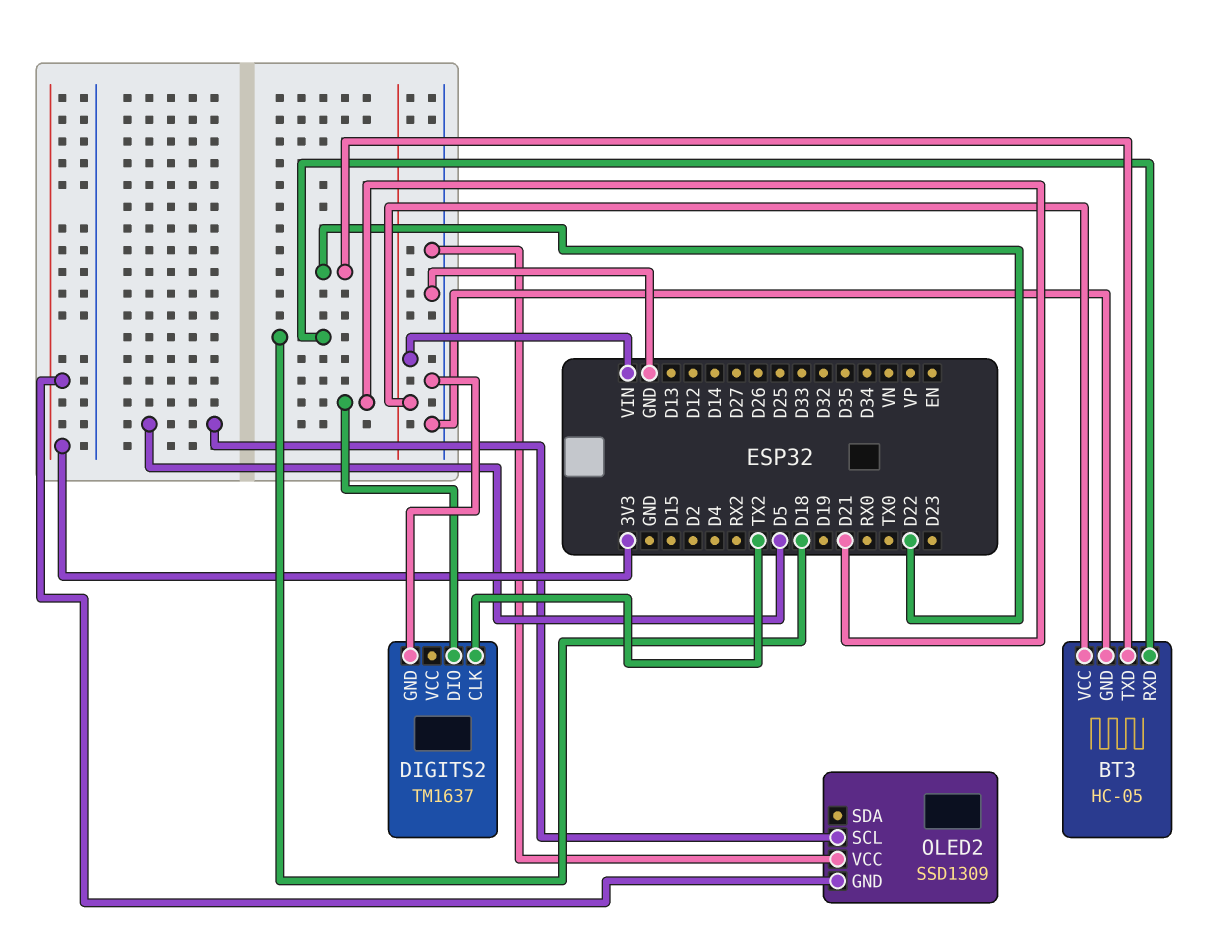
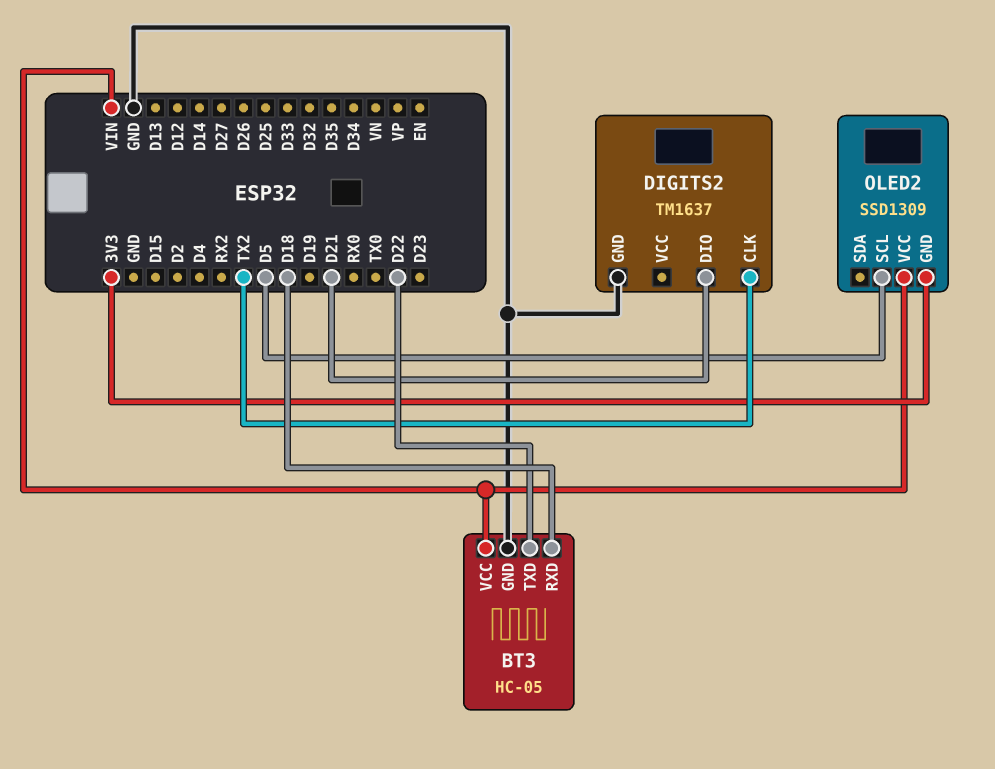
OLED2 pin VCC: GND -> VIN

